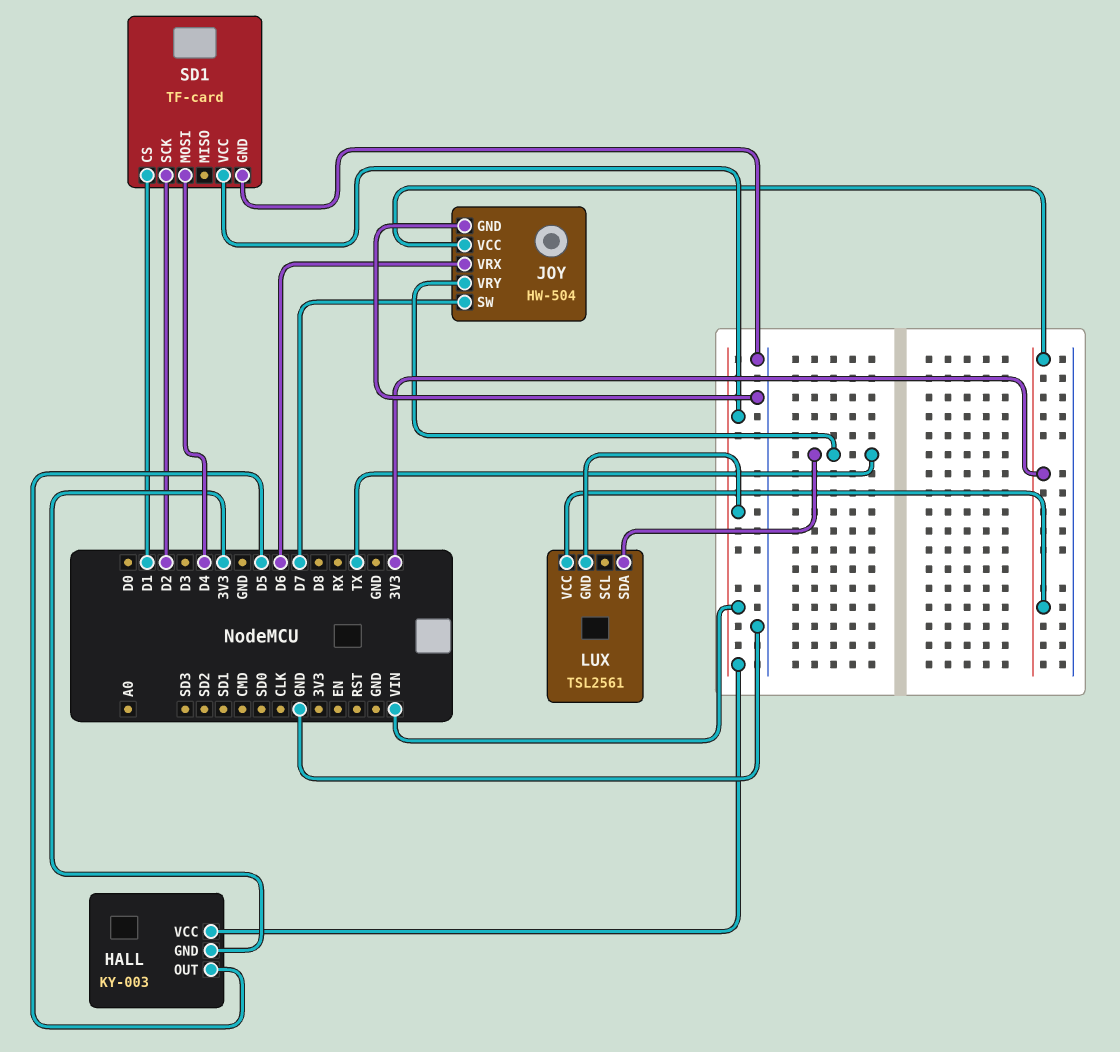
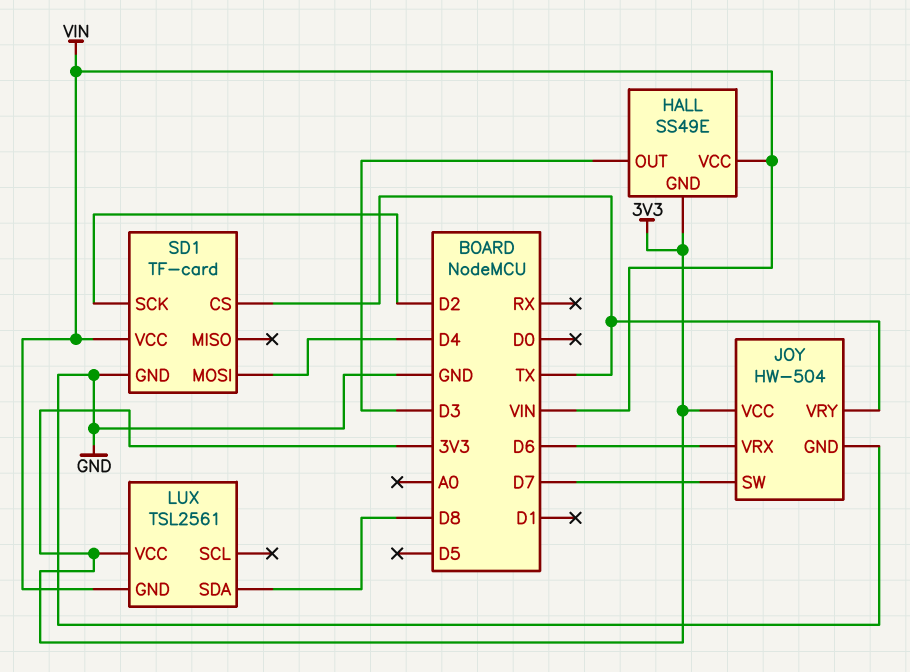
HALL: KY-003 -> SS49E
HALL pin OUT: D5 -> D3
LUX pin SDA: TX -> D8
SD1 pin CS: D1 -> TX

